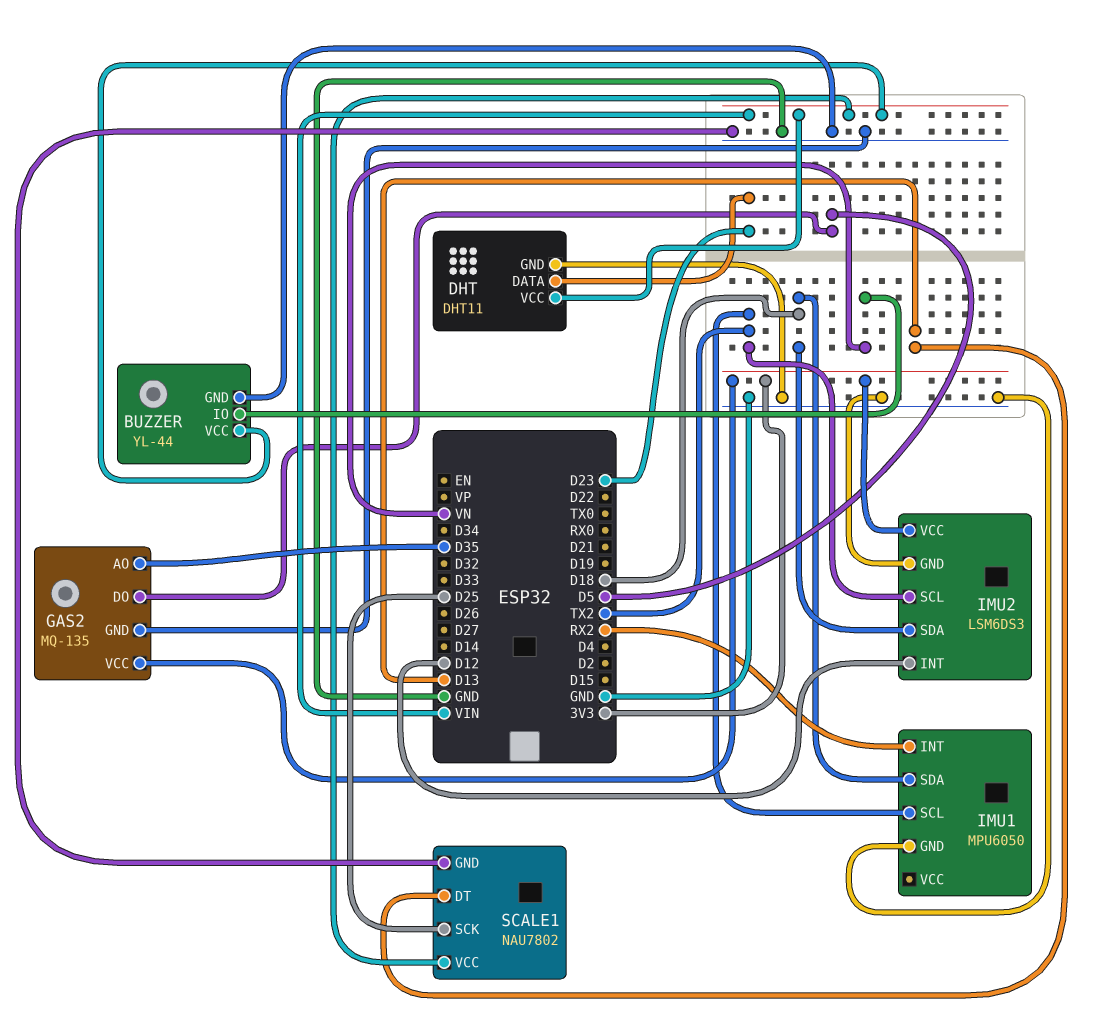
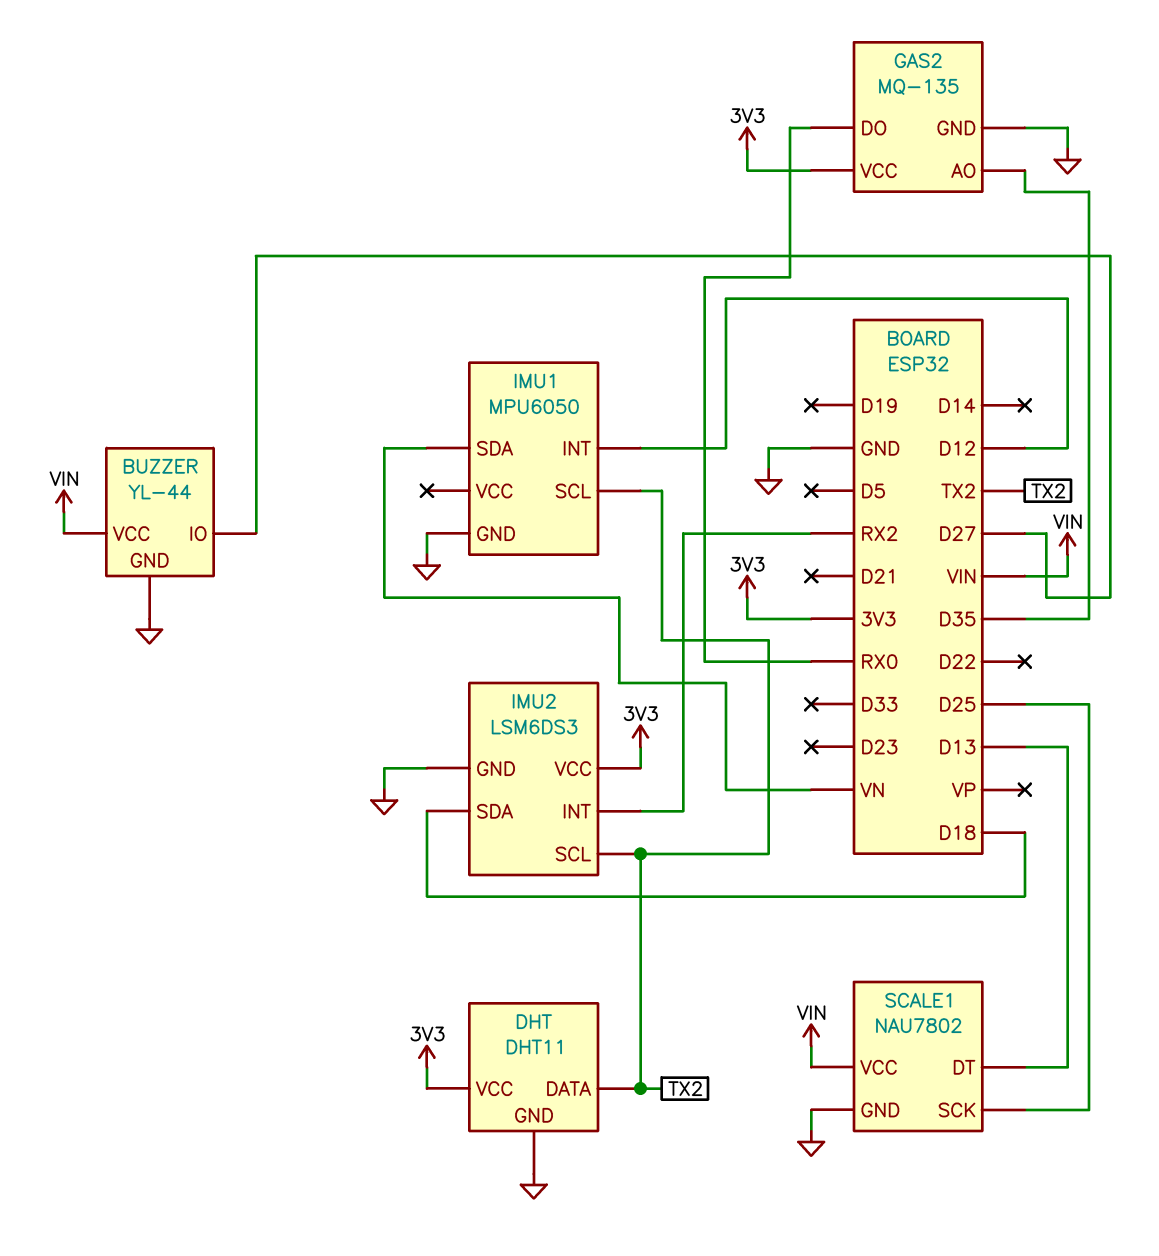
BUZZER pin IO: VN -> D27
DHT pin DATA: D23 -> TX2
DHT pin VCC: VIN -> 3V3
GAS2 pin DO: D5 -> RX0
IMU1 pin INT: RX2 -> D12
IMU1 pin SDA: D18 -> VN
IMU2 pin INT: D12 -> RX2

